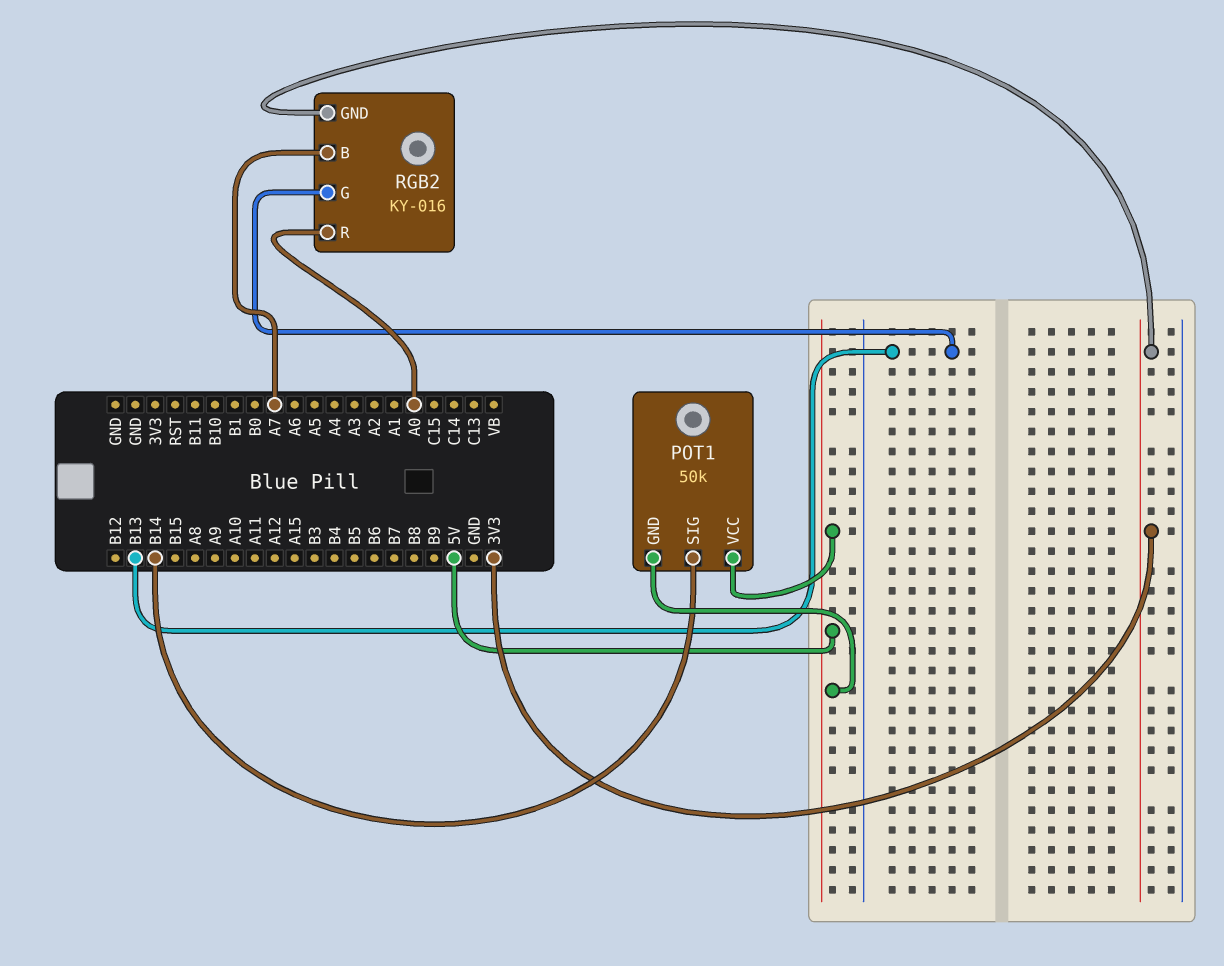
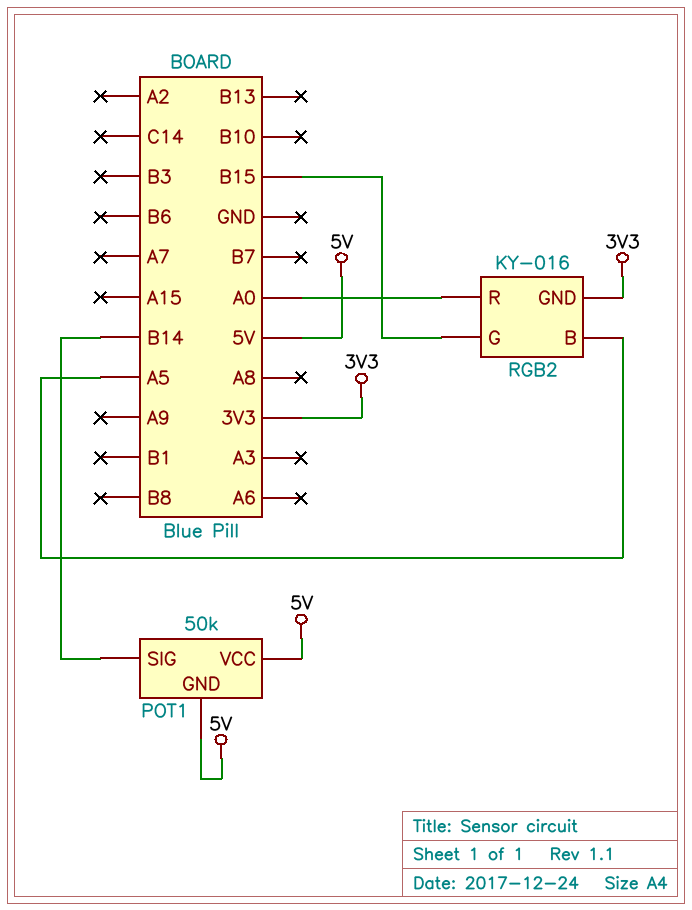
RGB2 pin B: A7 -> A5
RGB2 pin G: B13 -> B15

